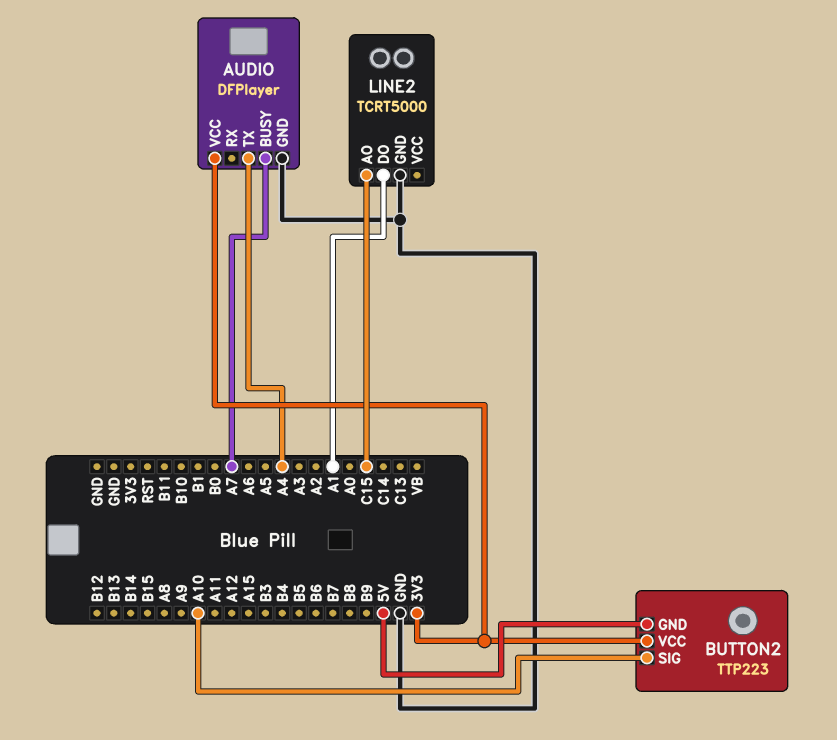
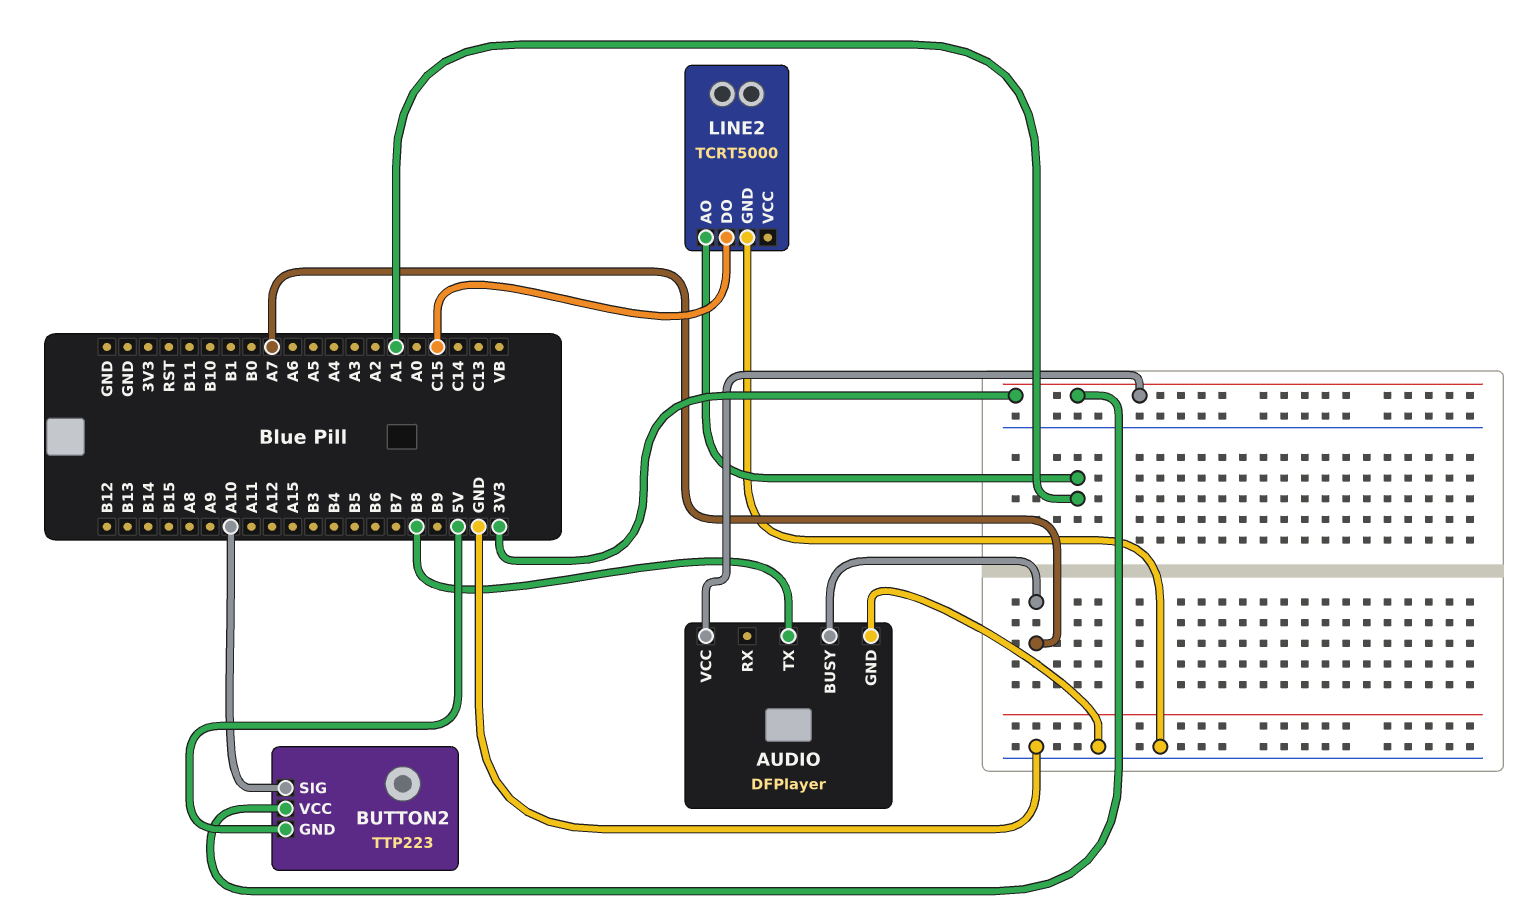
AUDIO pin TX: A4 -> B8
LINE2 pin AO: C15 -> A1
LINE2 pin DO: A1 -> C15

